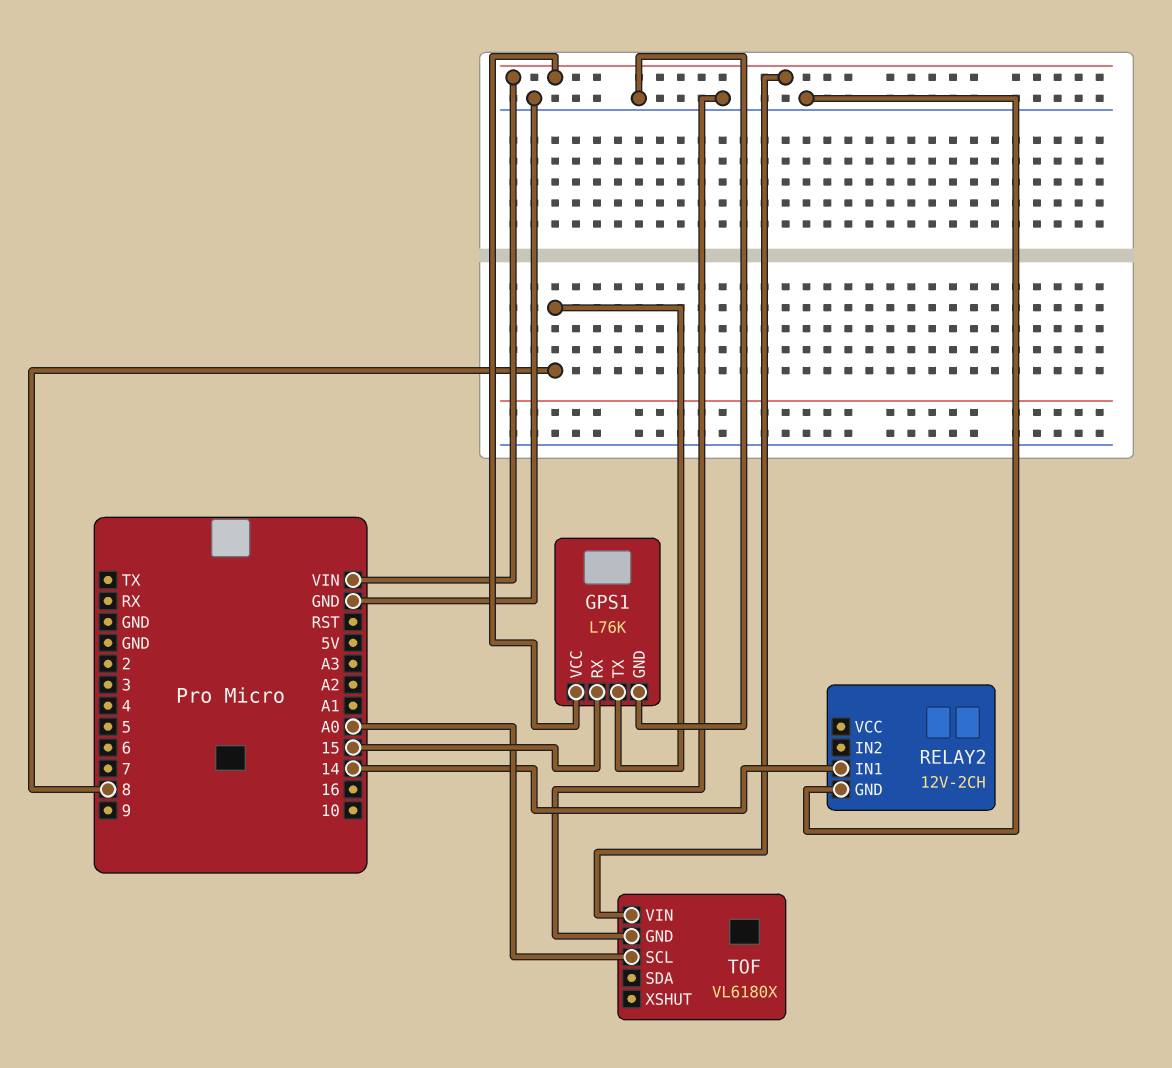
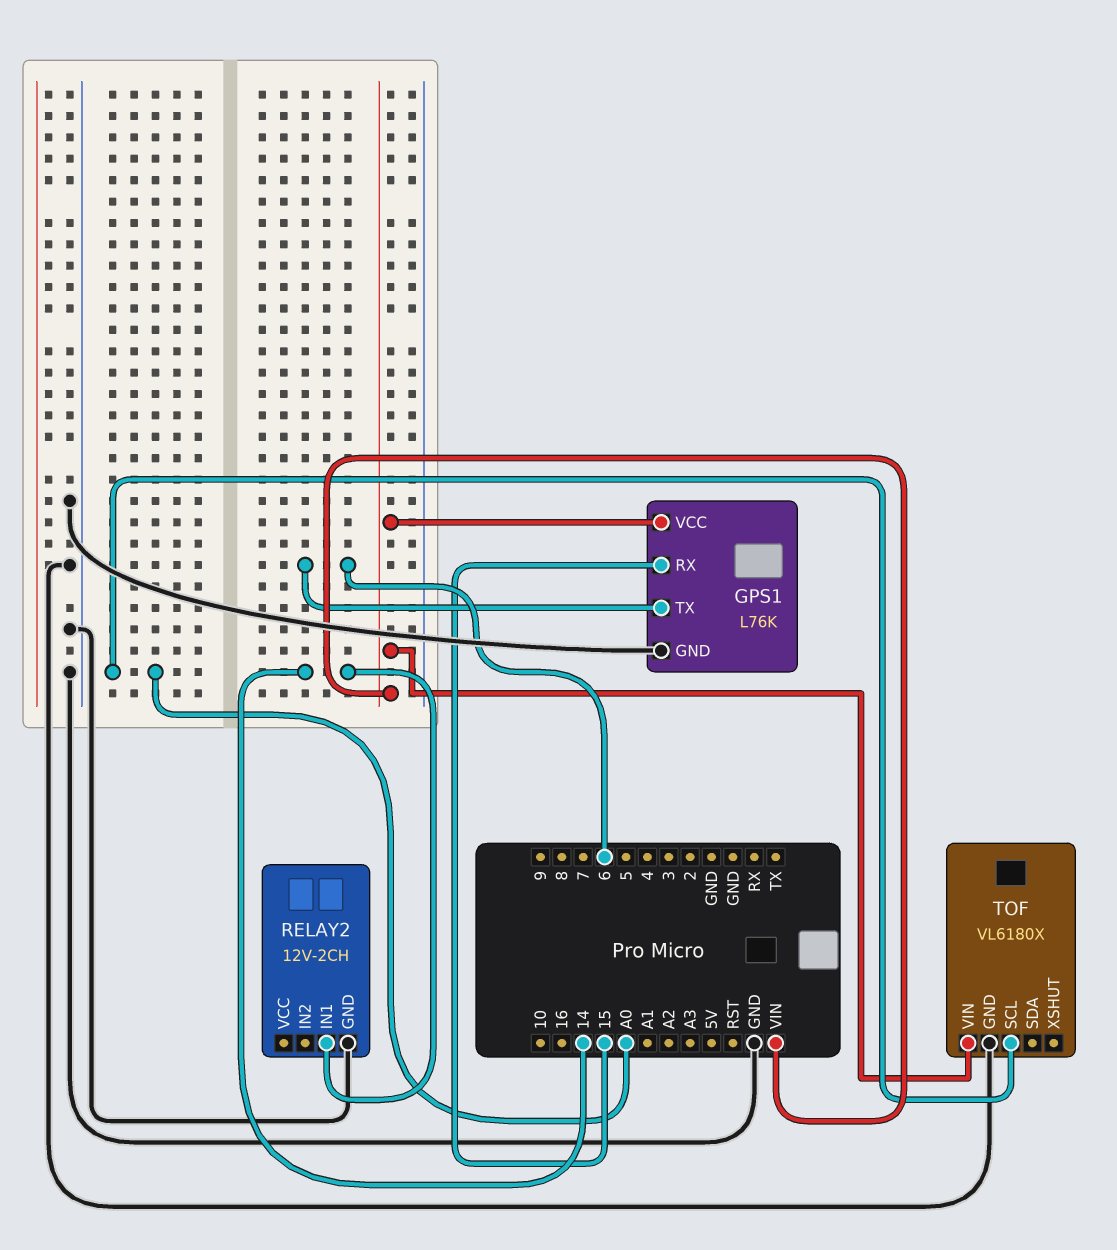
GPS1 pin TX: 8 -> 6

